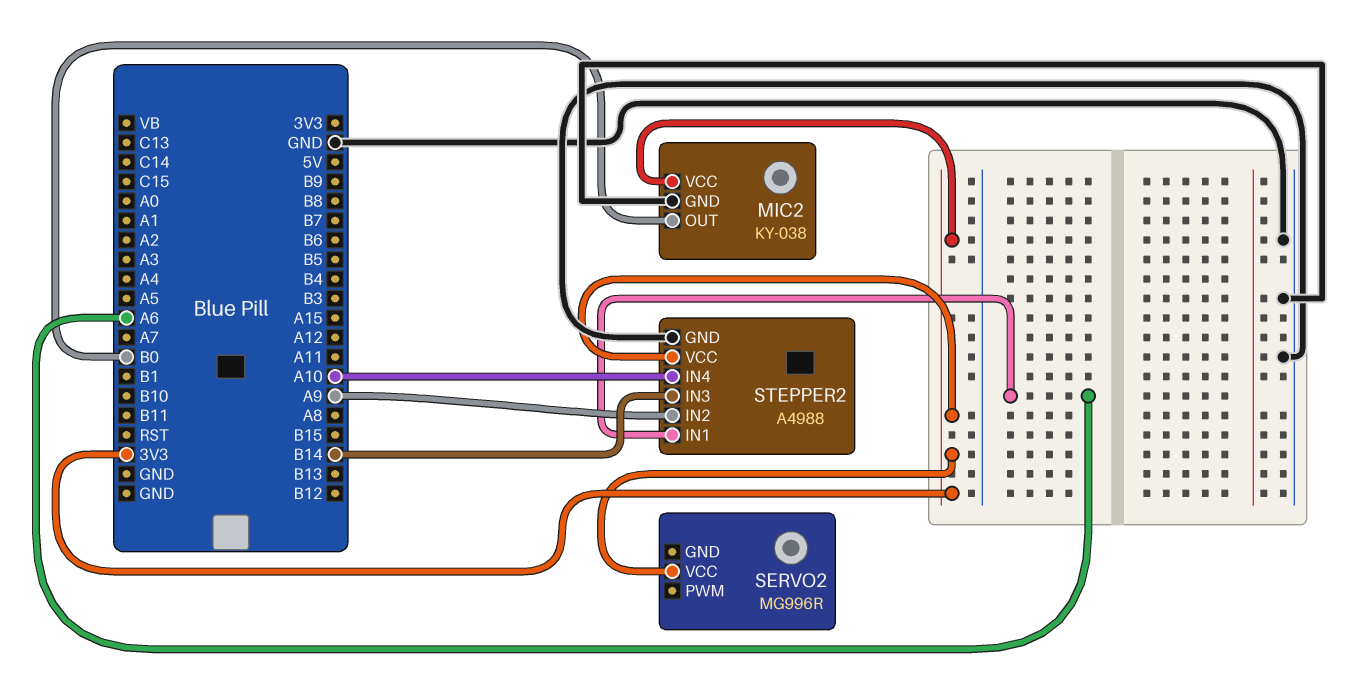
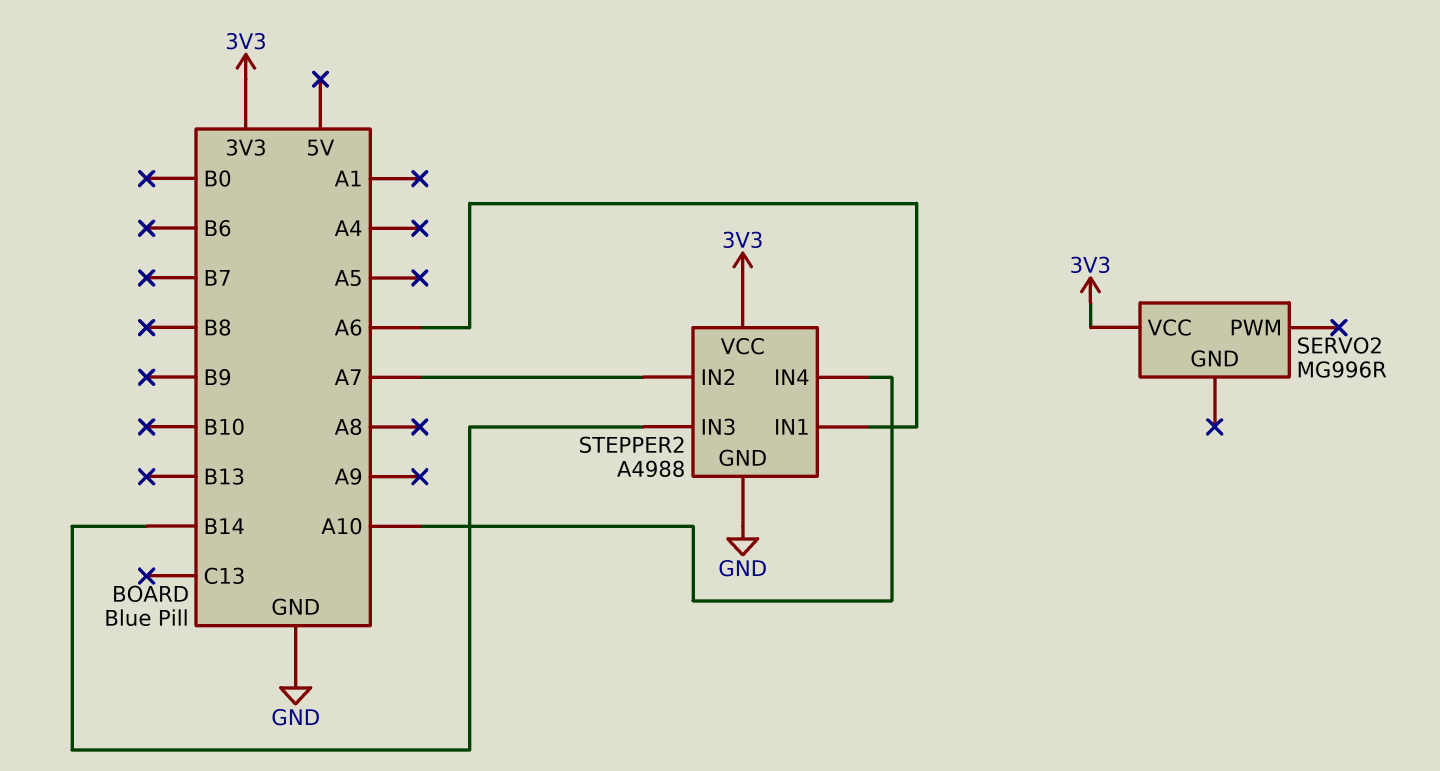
MIC2: KY-038 -> none
MIC2 pin GND: GND -> none
MIC2 pin OUT: B0 -> none
MIC2 pin VCC: 3V3 -> none
STEPPER2 pin IN2: A9 -> A7

